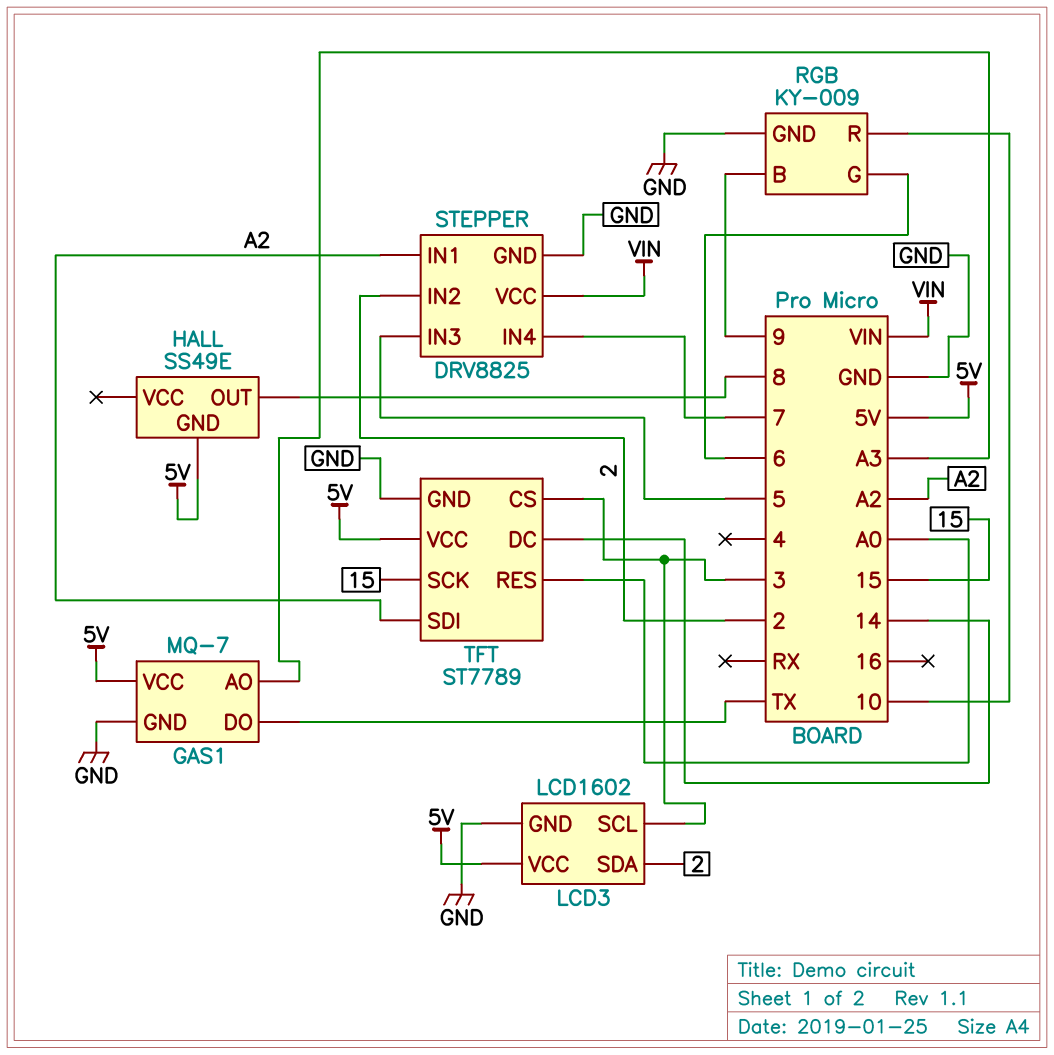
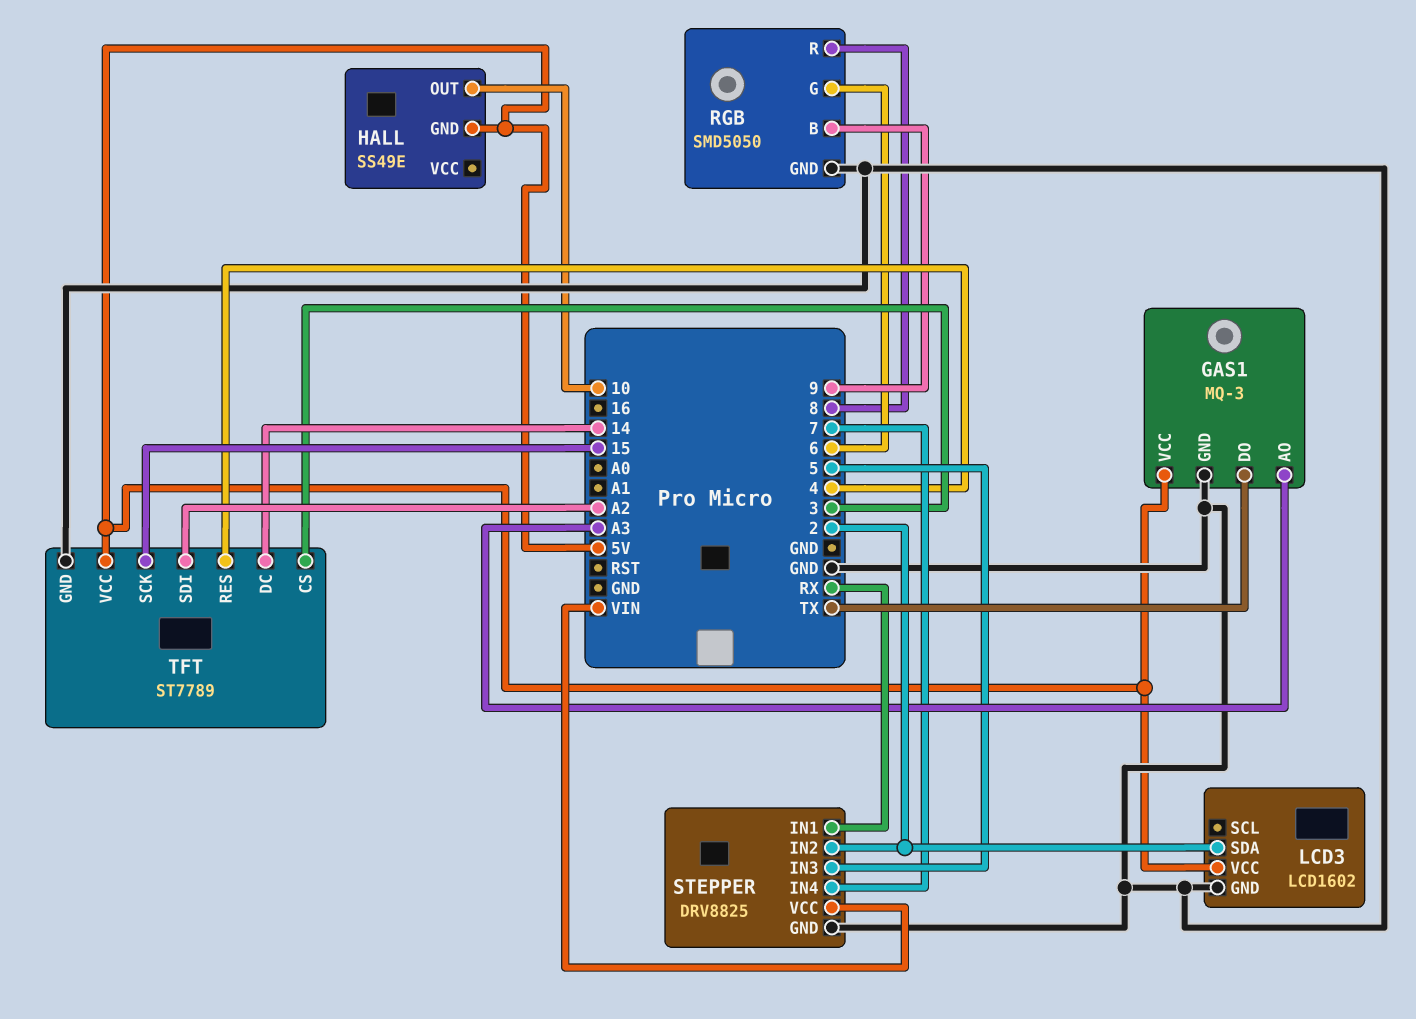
GAS1: MQ-7 -> MQ-3
HALL pin OUT: 8 -> 10
LCD3 pin SCL: 3 -> none
RGB: KY-009 -> SMD5050
RGB pin R: 10 -> 8
STEPPER pin IN1: A2 -> RX
TFT pin RES: A0 -> 4

